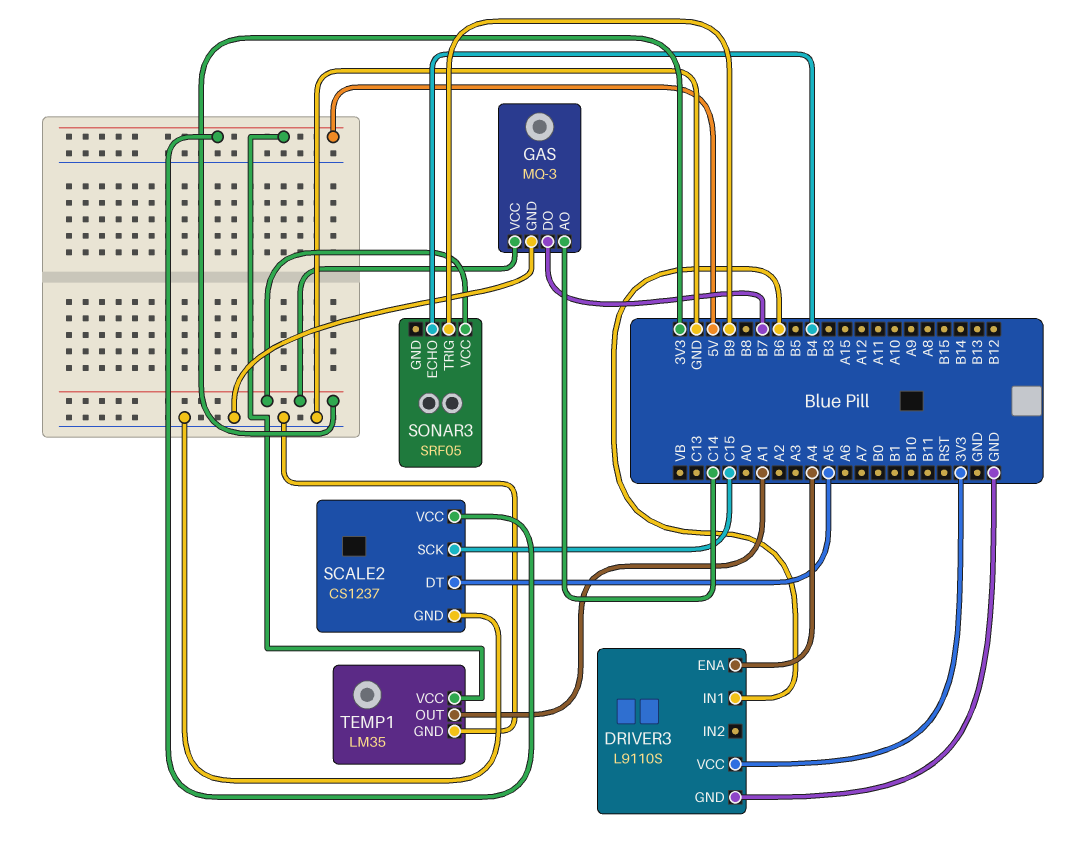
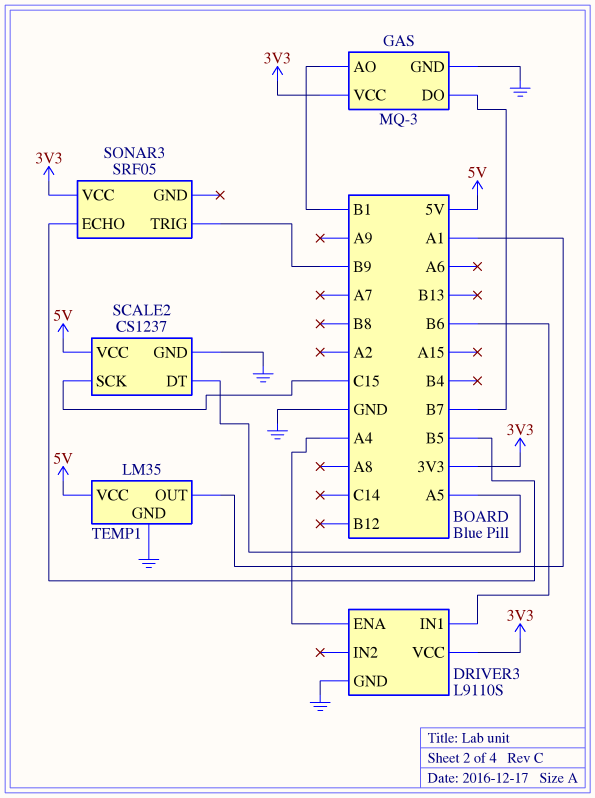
GAS pin AO: C14 -> B1
SONAR3 pin ECHO: B4 -> B5

